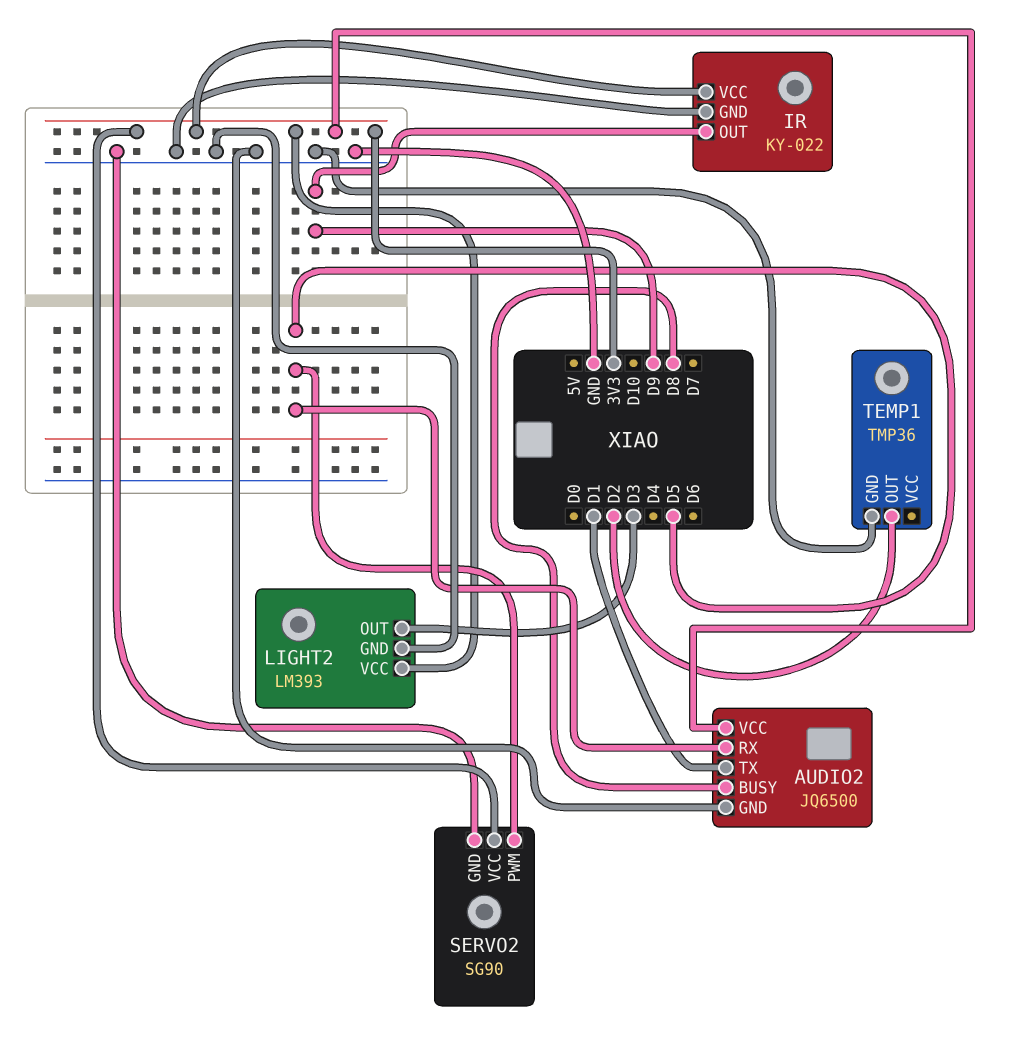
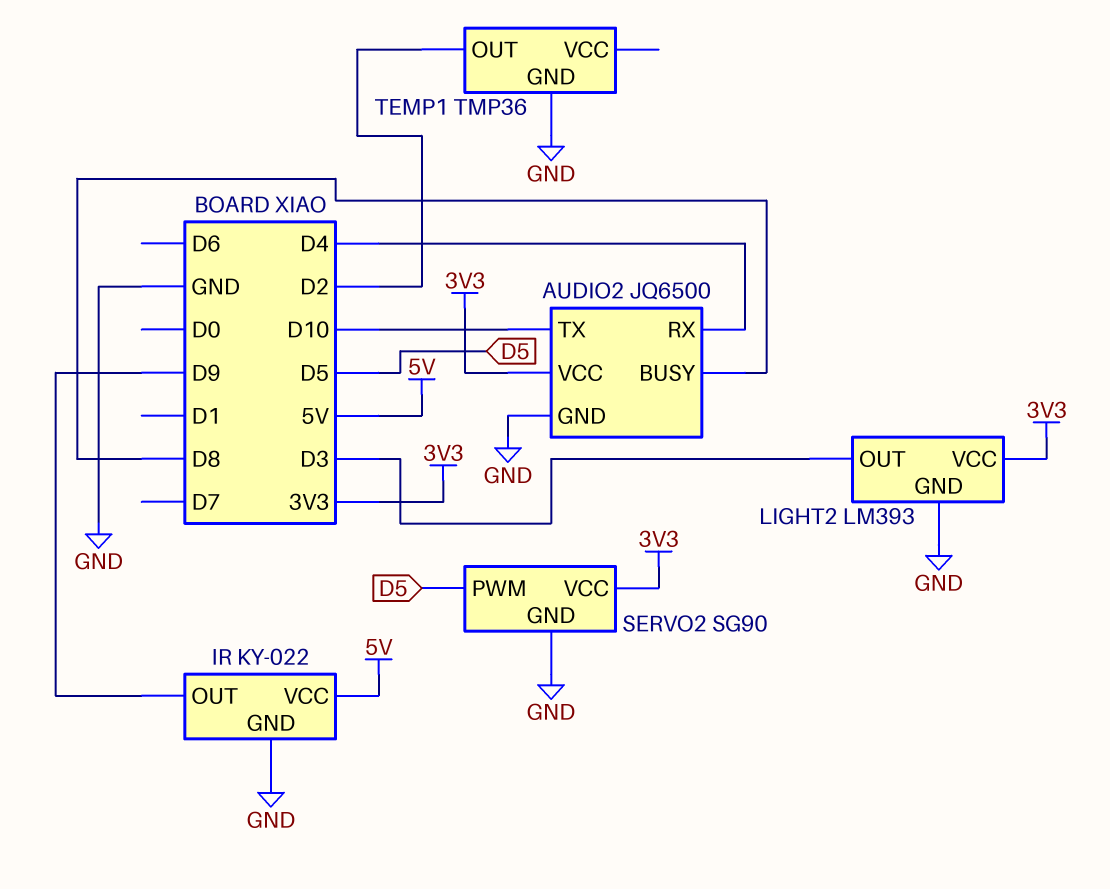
AUDIO2 pin RX: D5 -> D4
AUDIO2 pin TX: D1 -> D10
IR pin VCC: 3V3 -> 5V

